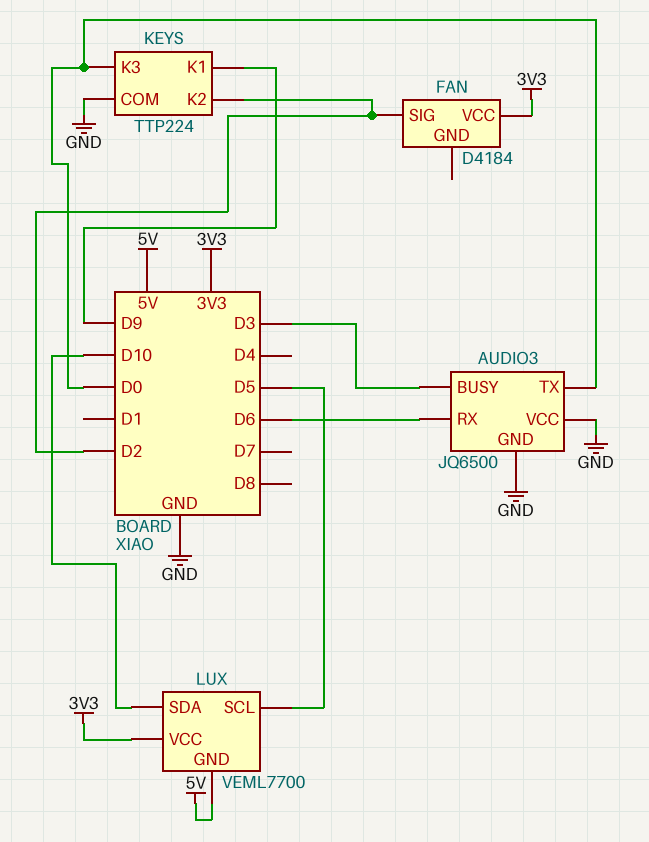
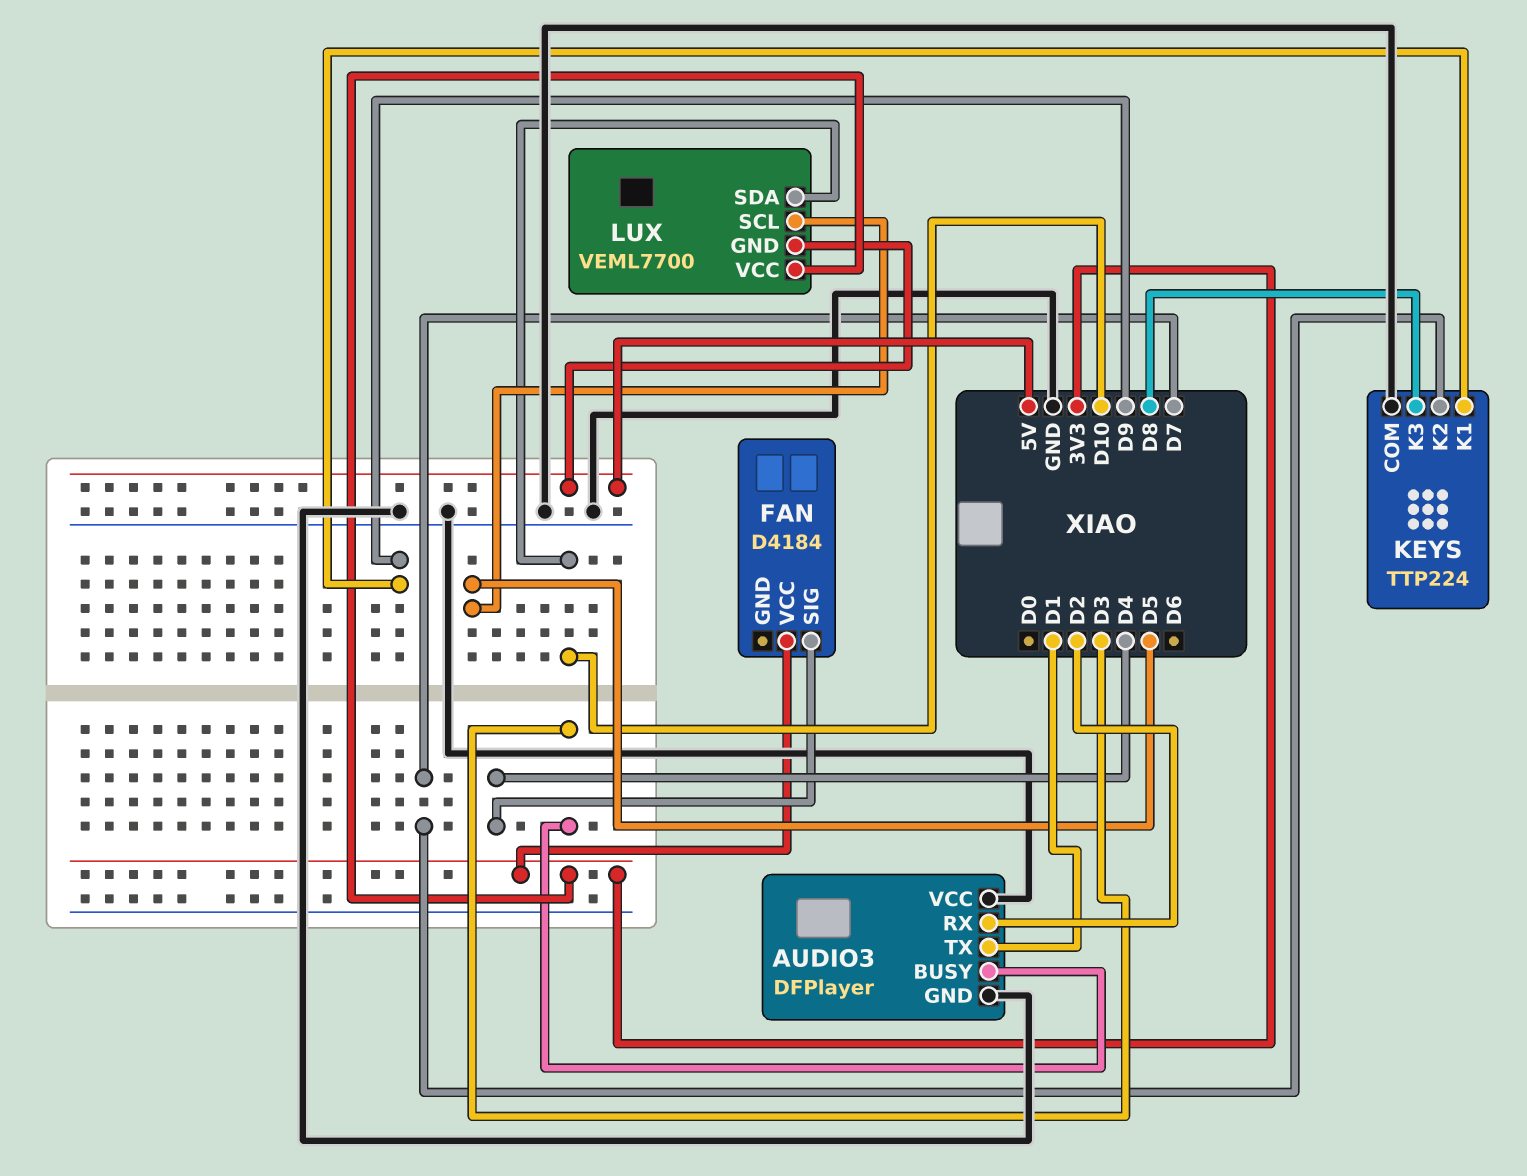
AUDIO3: JQ6500 -> DFPlayer
AUDIO3 pin RX: D6 -> D2
AUDIO3 pin TX: D0 -> D1
FAN pin SIG: D2 -> D4
KEYS pin K2: D2 -> D7
KEYS pin K3: D0 -> D8

